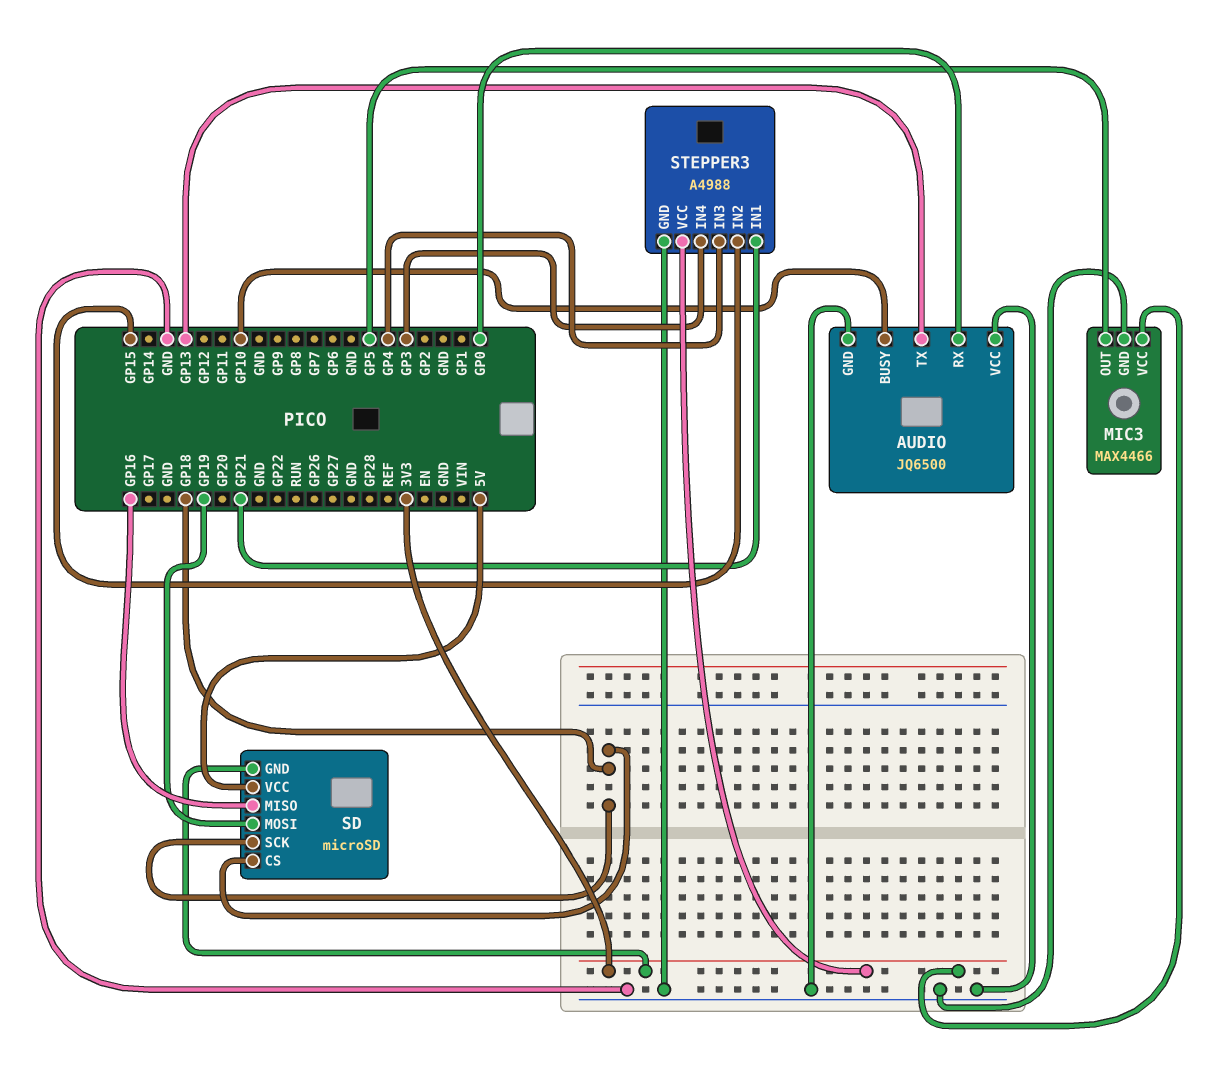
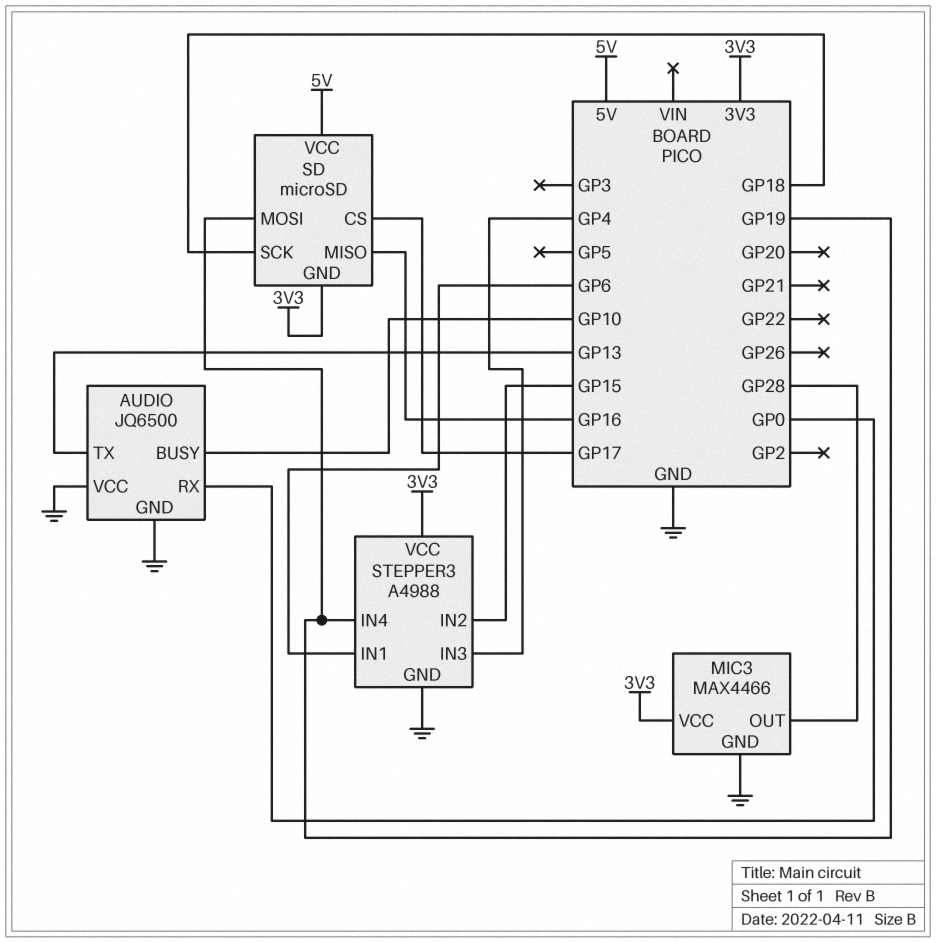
MIC3 pin OUT: GP5 -> GP28
SD pin CS: GP18 -> GP17
STEPPER3 pin IN1: GP21 -> GP6
STEPPER3 pin IN4: GP3 -> GP19

